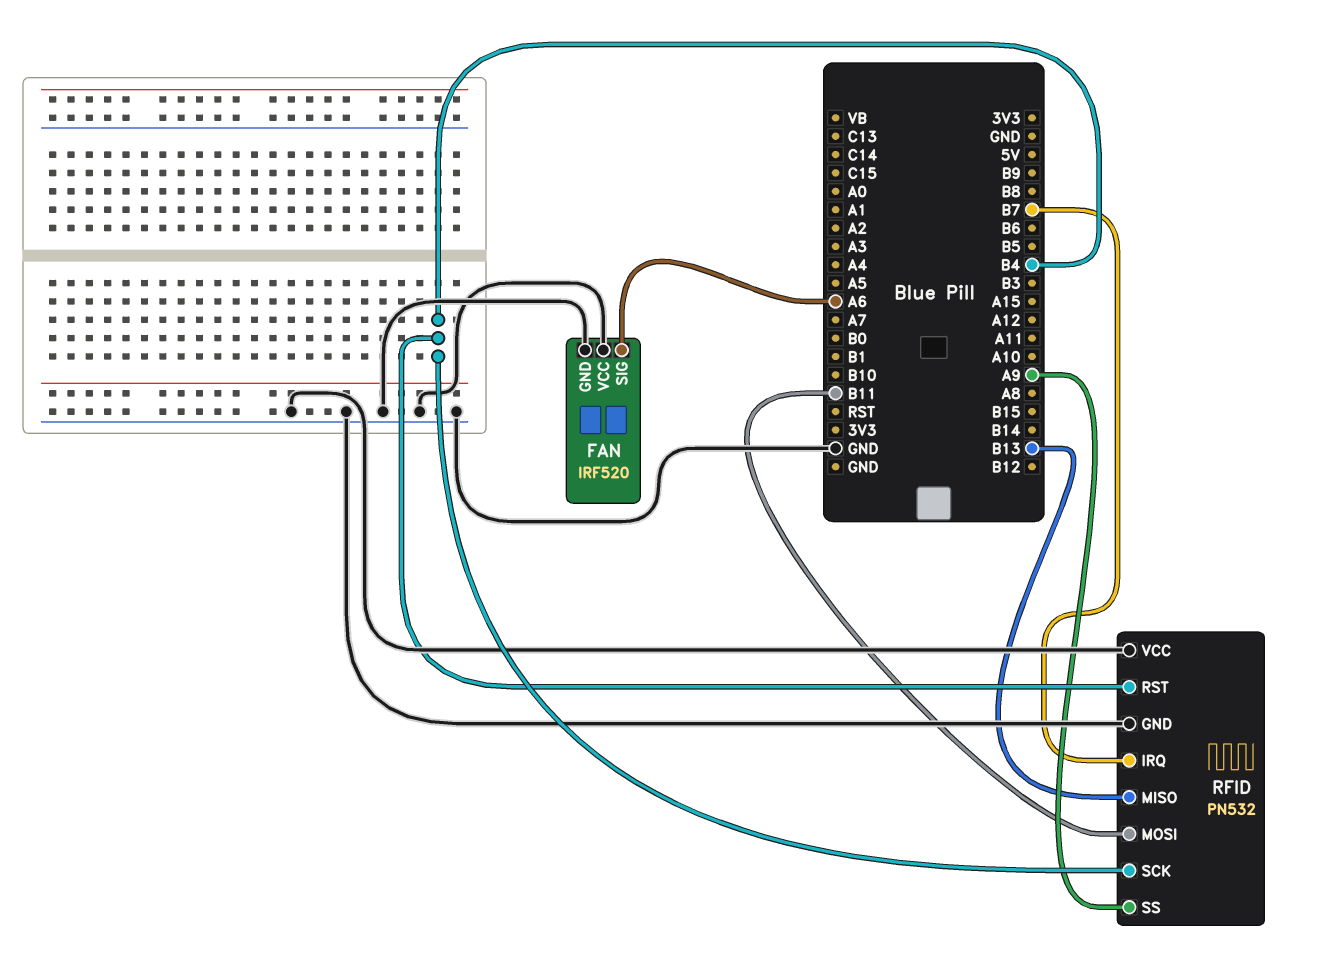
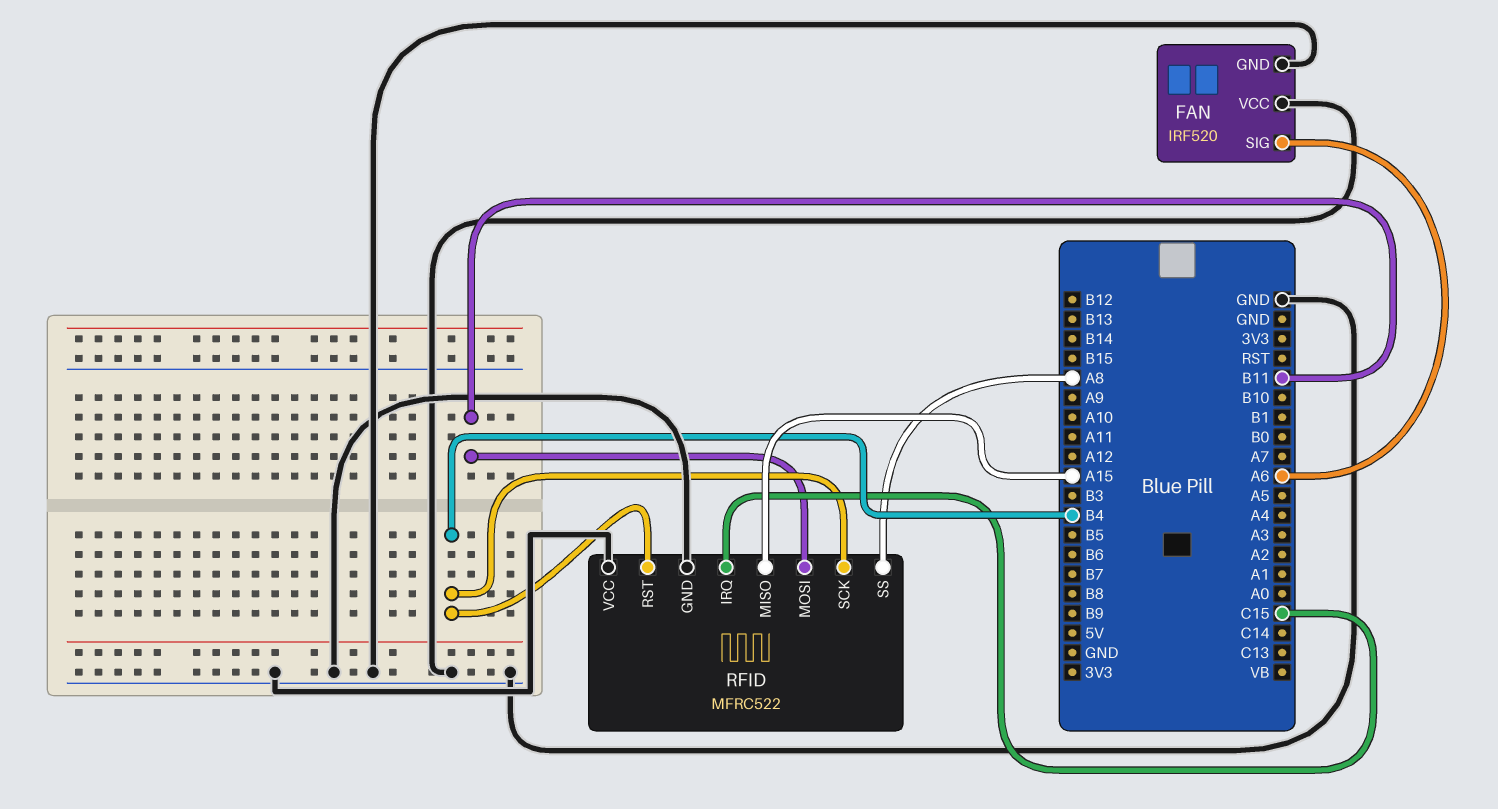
RFID: PN532 -> MFRC522
RFID pin IRQ: B7 -> C15
RFID pin MISO: B13 -> A15
RFID pin SS: A9 -> A8

